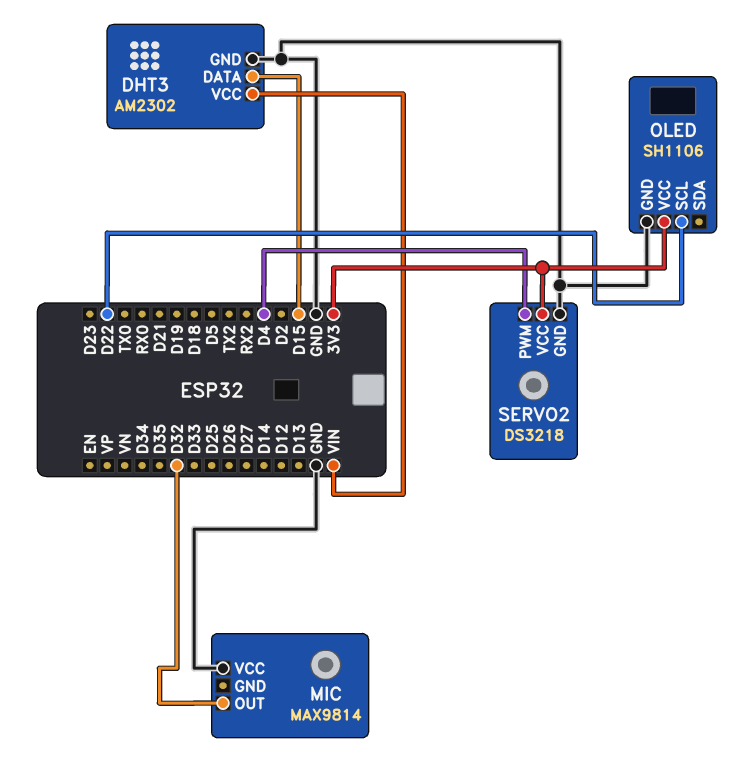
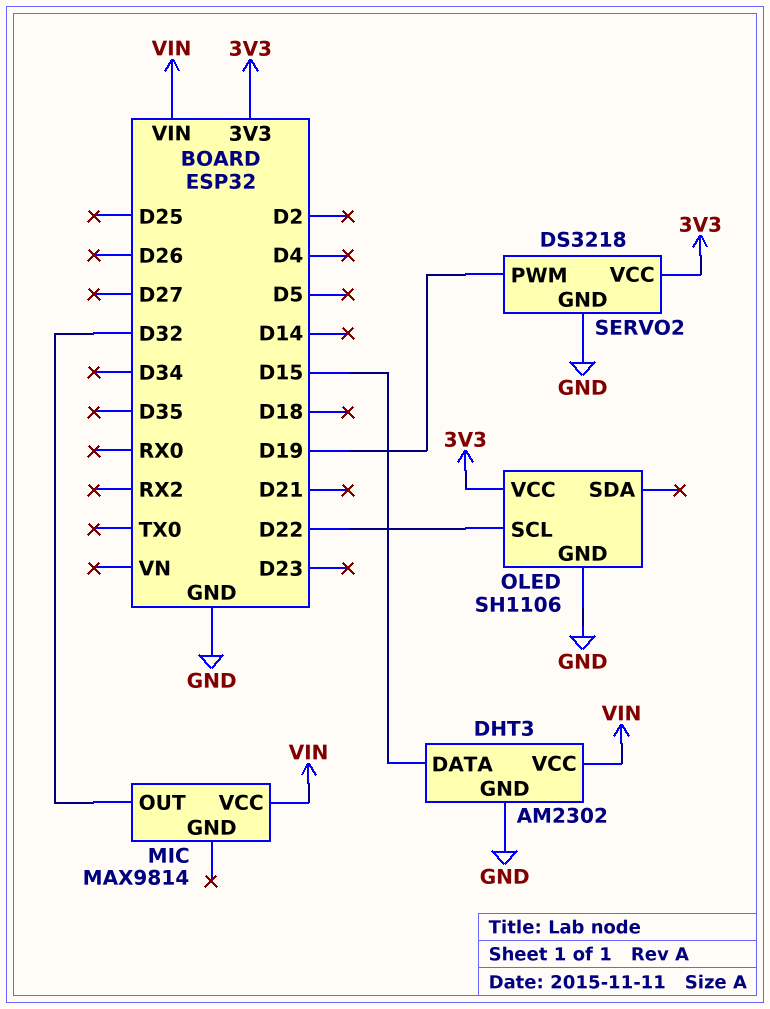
MIC pin VCC: GND -> VIN
SERVO2 pin PWM: D4 -> D19

